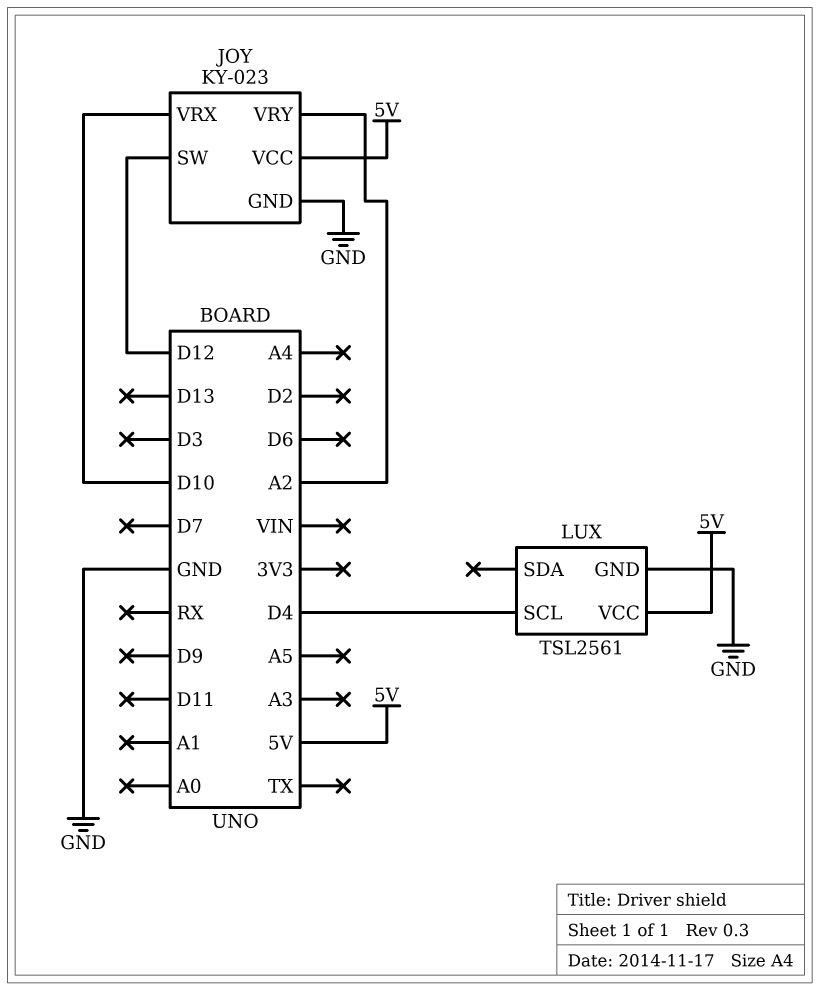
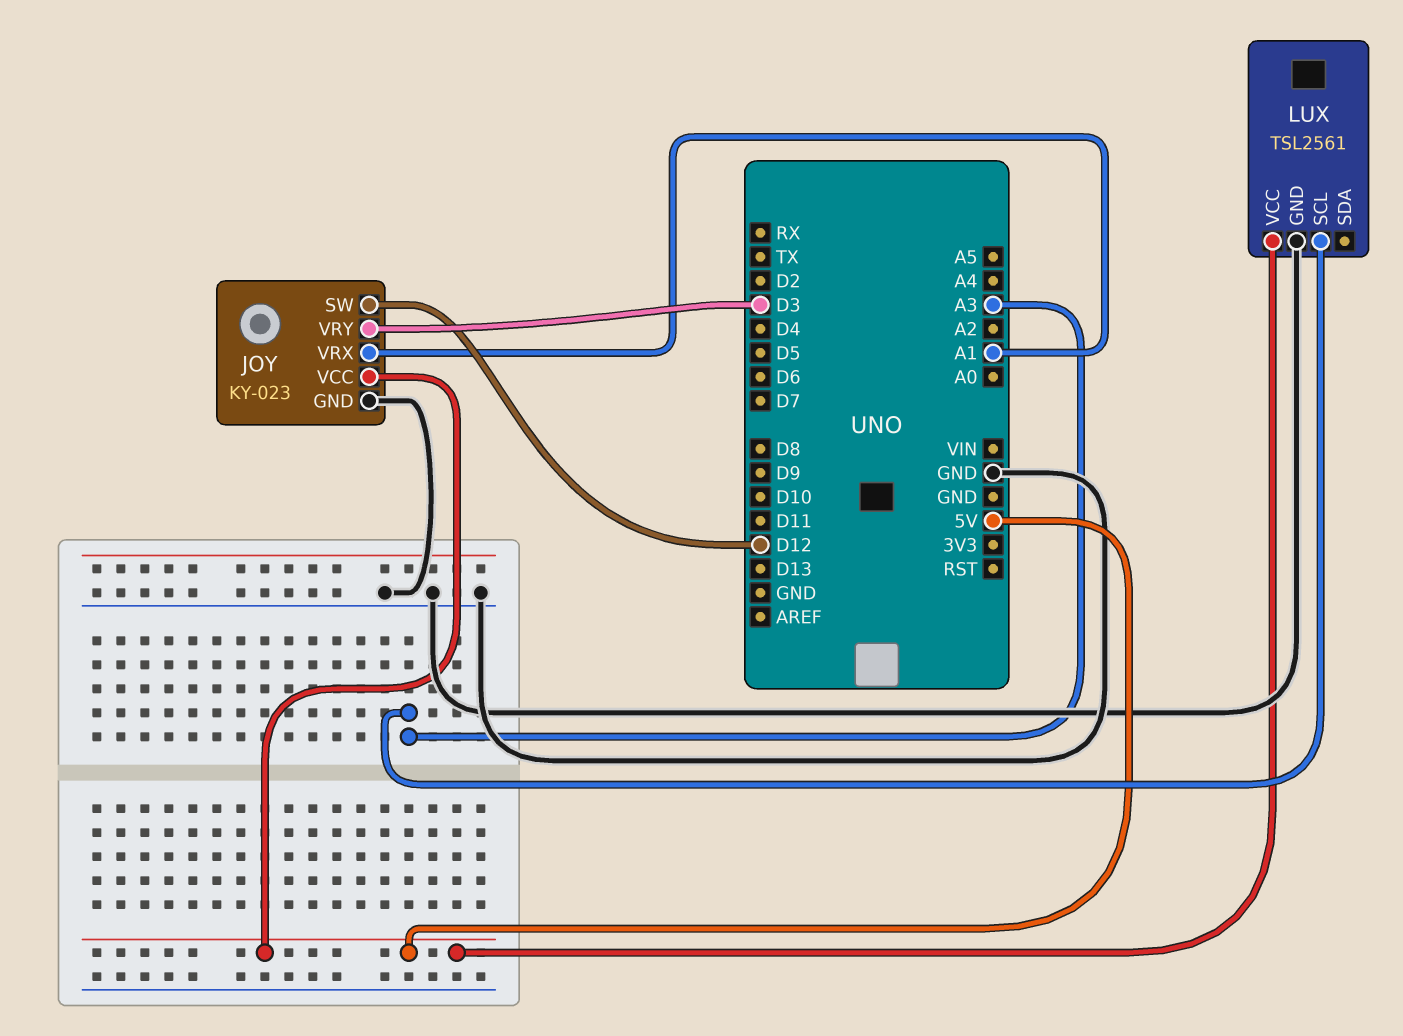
JOY pin VRX: D10 -> A1
JOY pin VRY: A2 -> D3
LUX pin SCL: D4 -> A3

